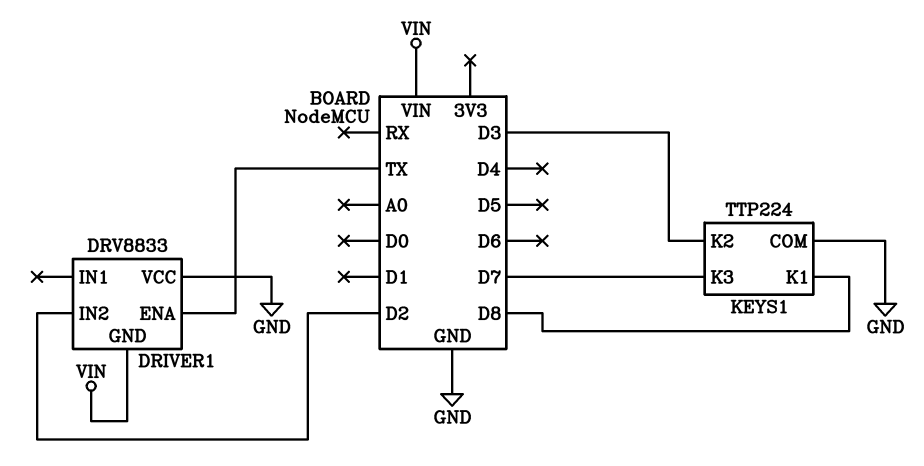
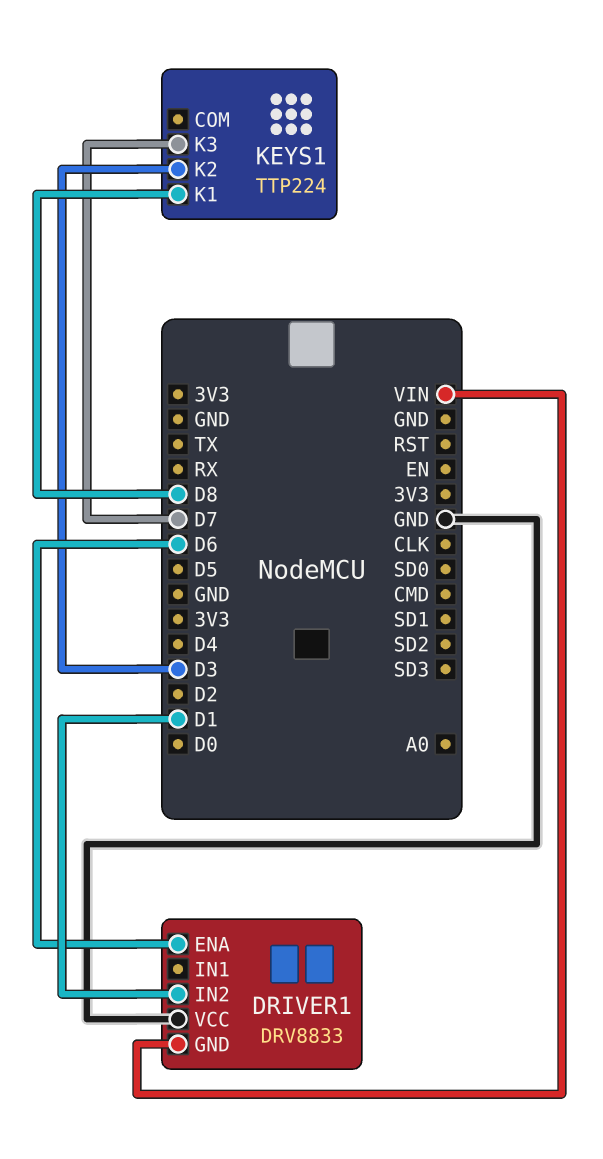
DRIVER1 pin ENA: TX -> D6
DRIVER1 pin IN2: D2 -> D1
KEYS1 pin COM: GND -> none

